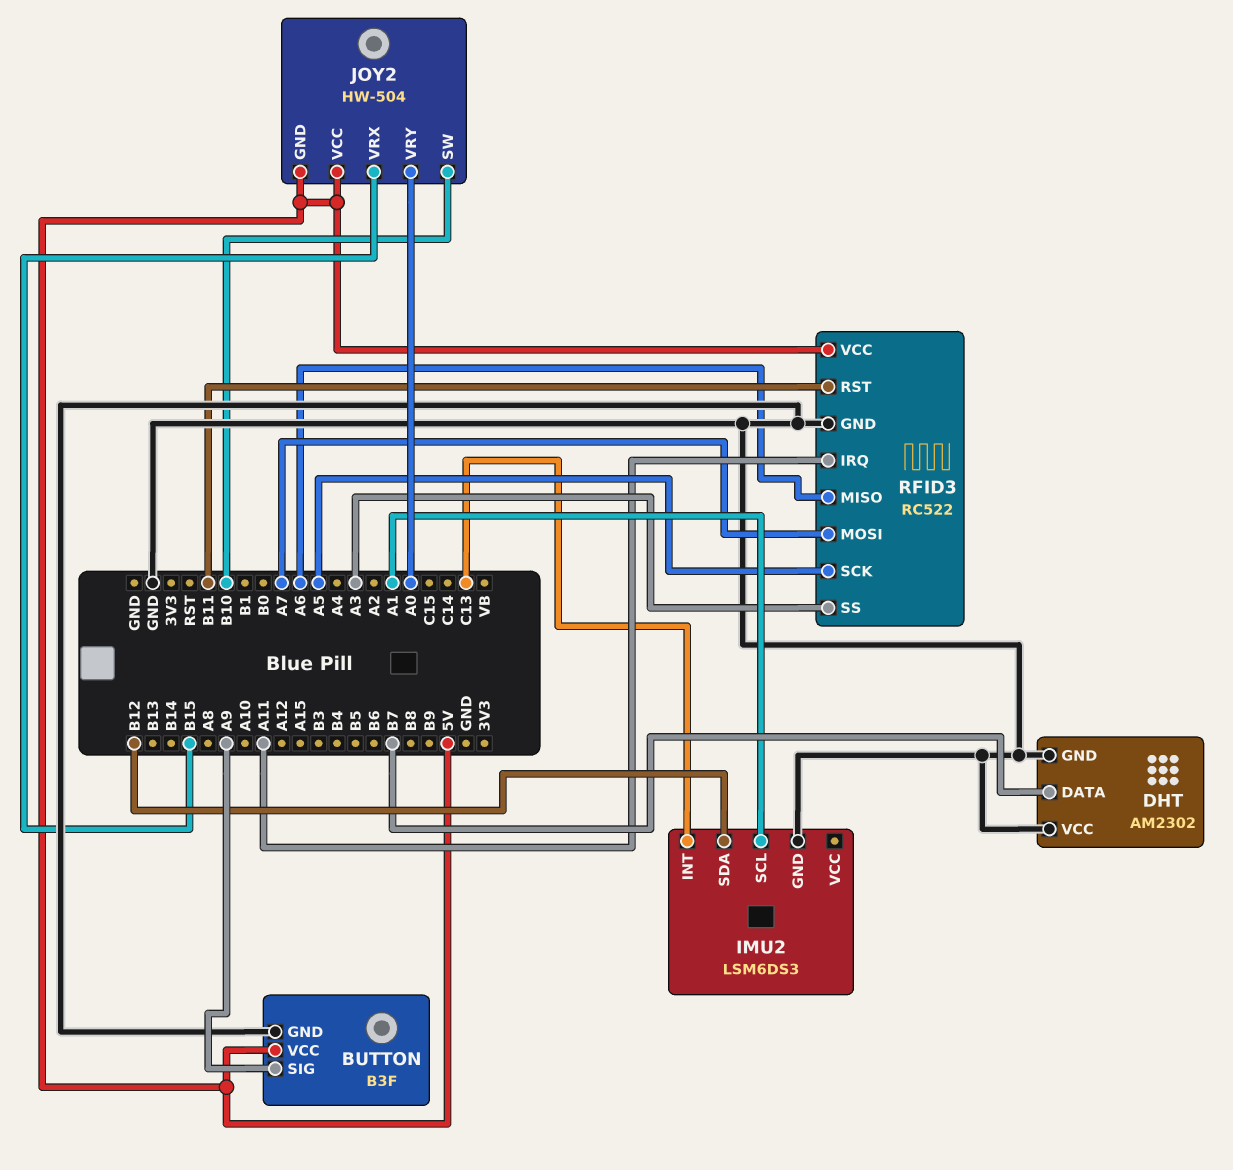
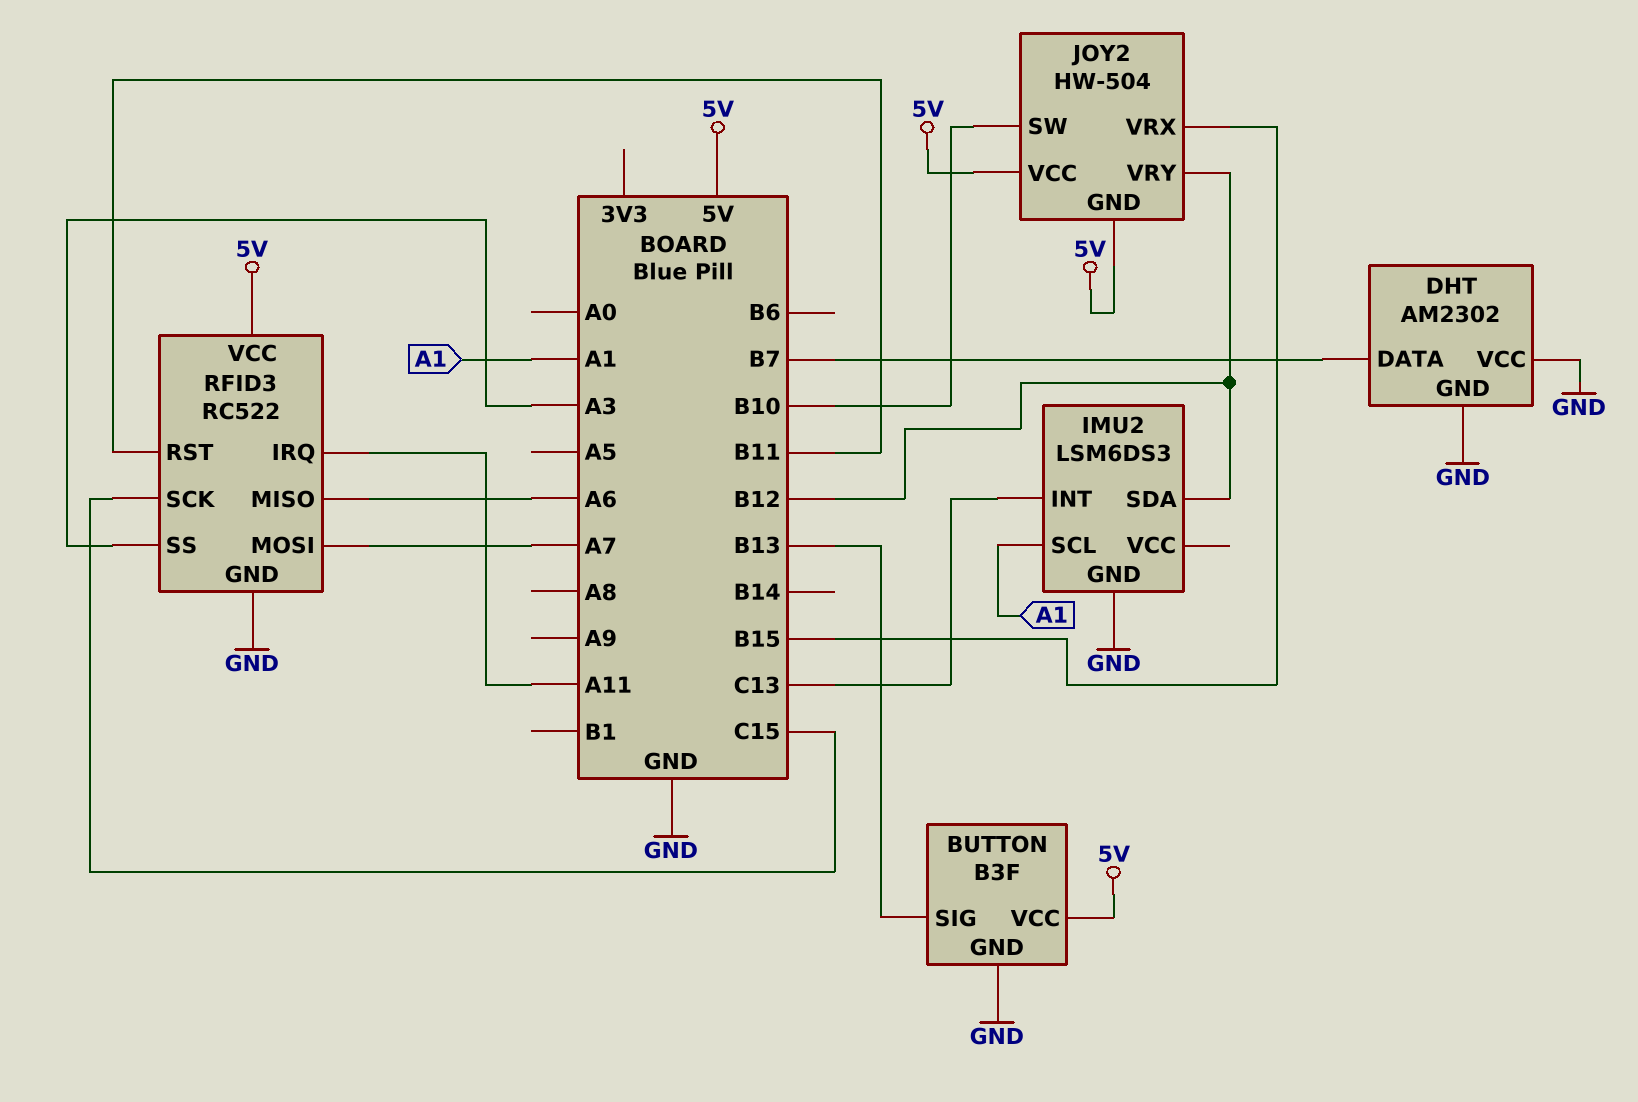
BUTTON pin SIG: A9 -> B13
JOY2 pin VRY: A0 -> B12
RFID3 pin SCK: A5 -> C15

